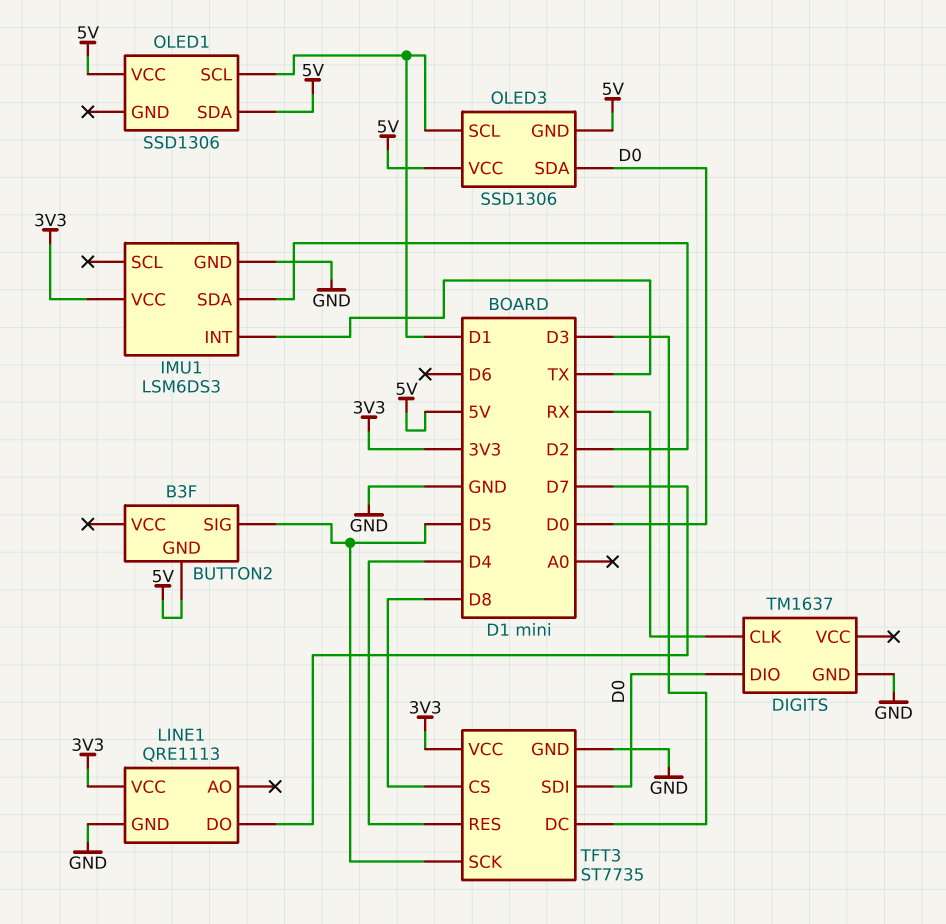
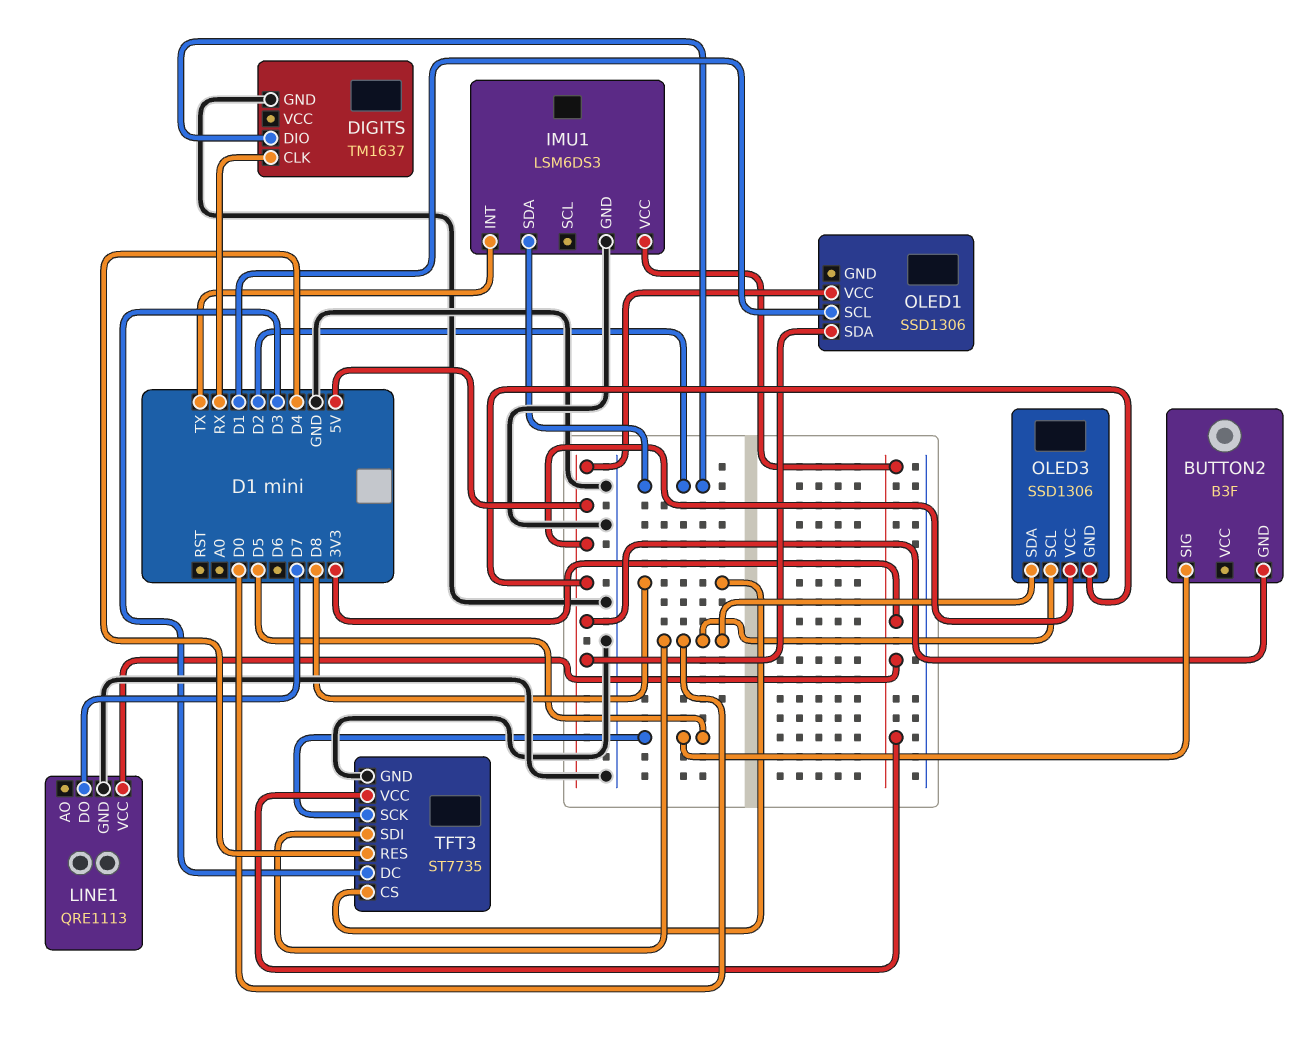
DIGITS pin DIO: D0 -> D2
OLED3 pin SCL: D1 -> D0

